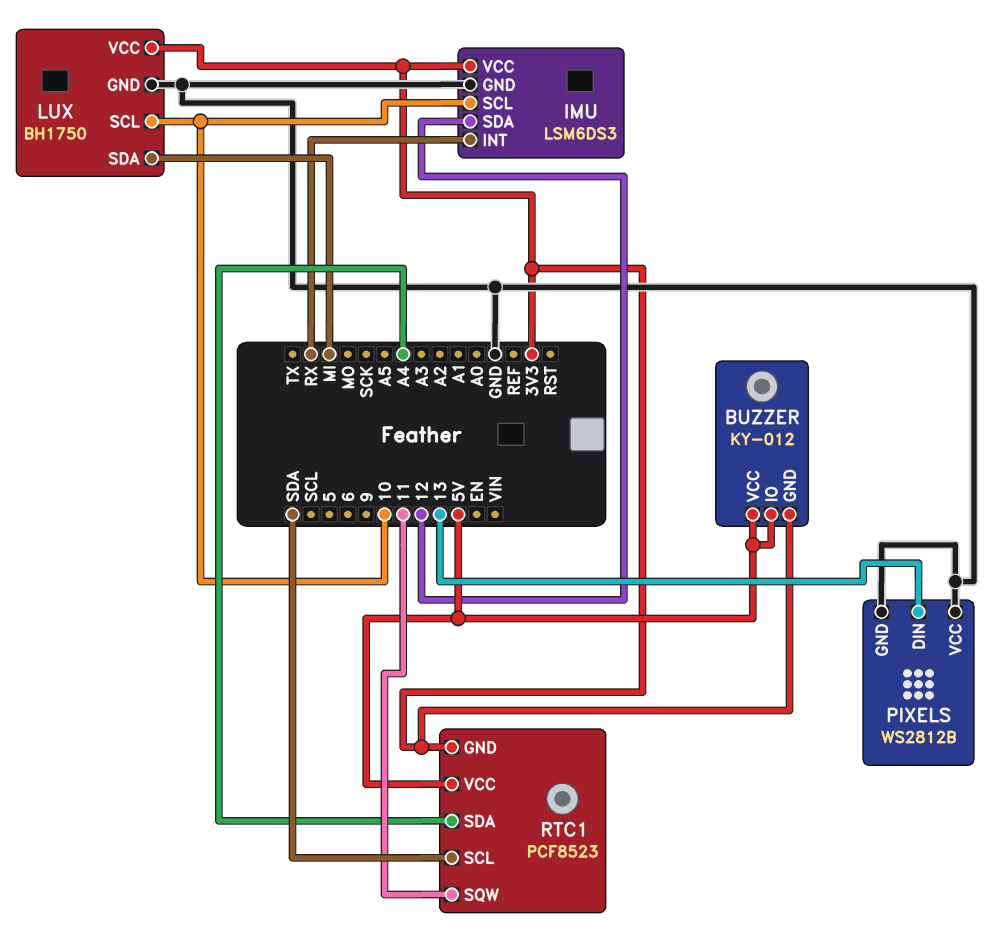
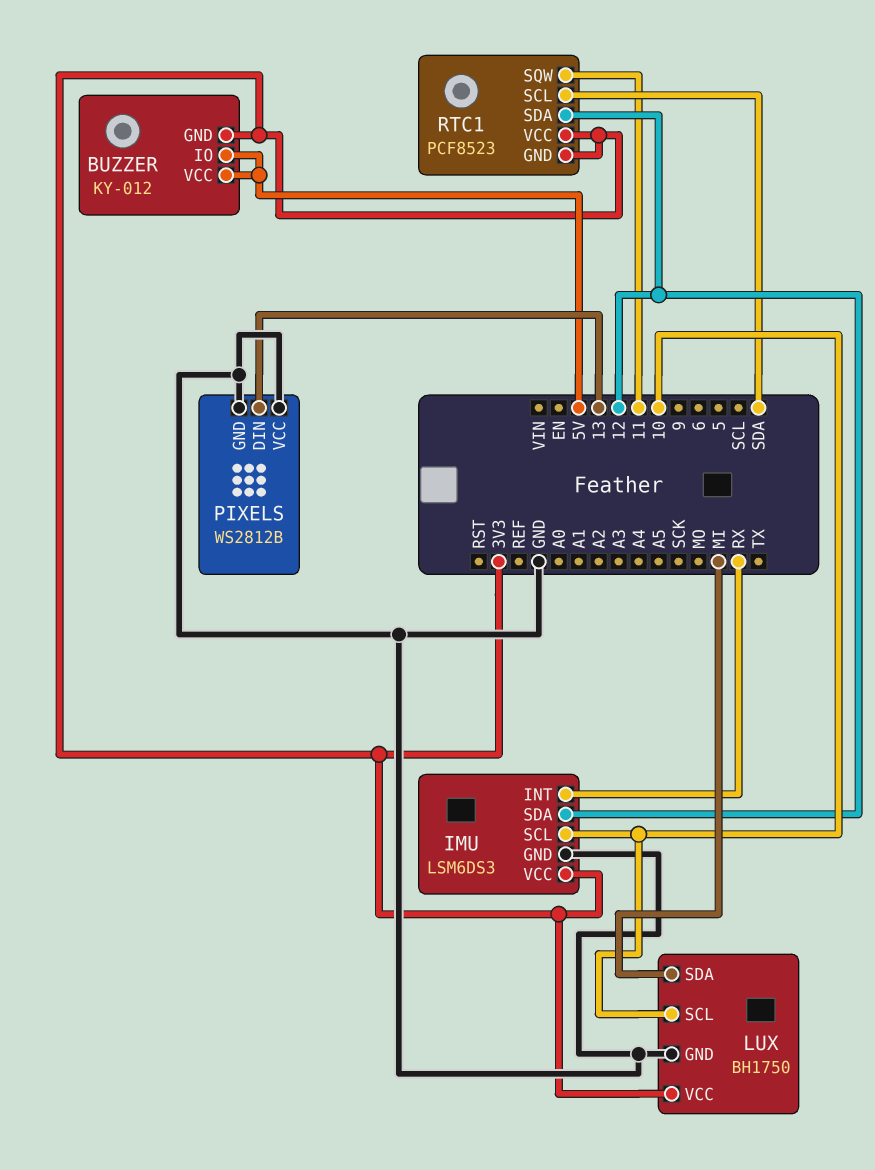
RTC1 pin SDA: A4 -> 12
RTC1 pin VCC: 5V -> 3V3

